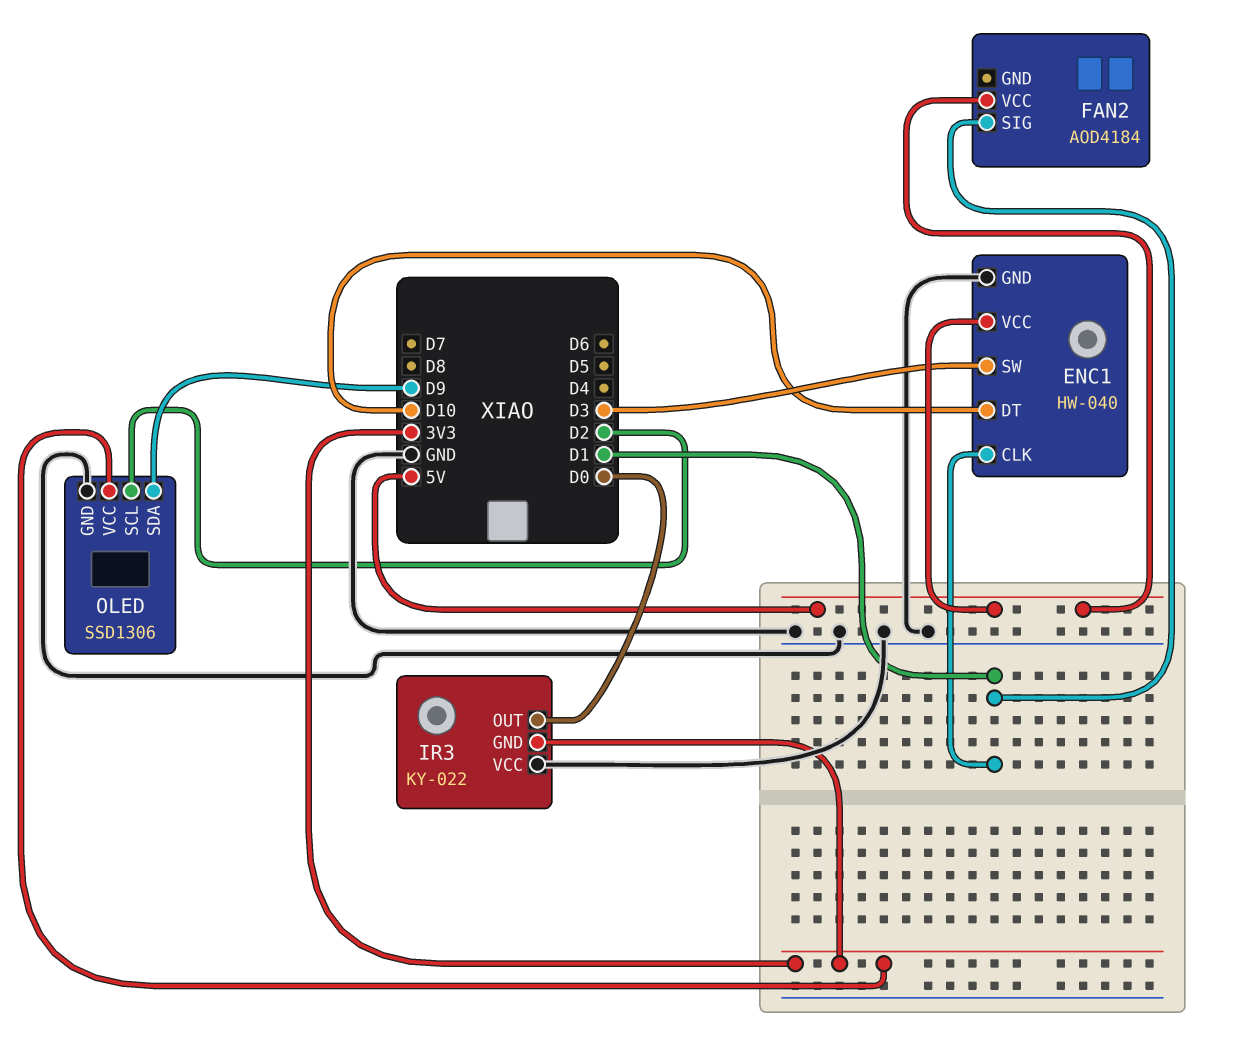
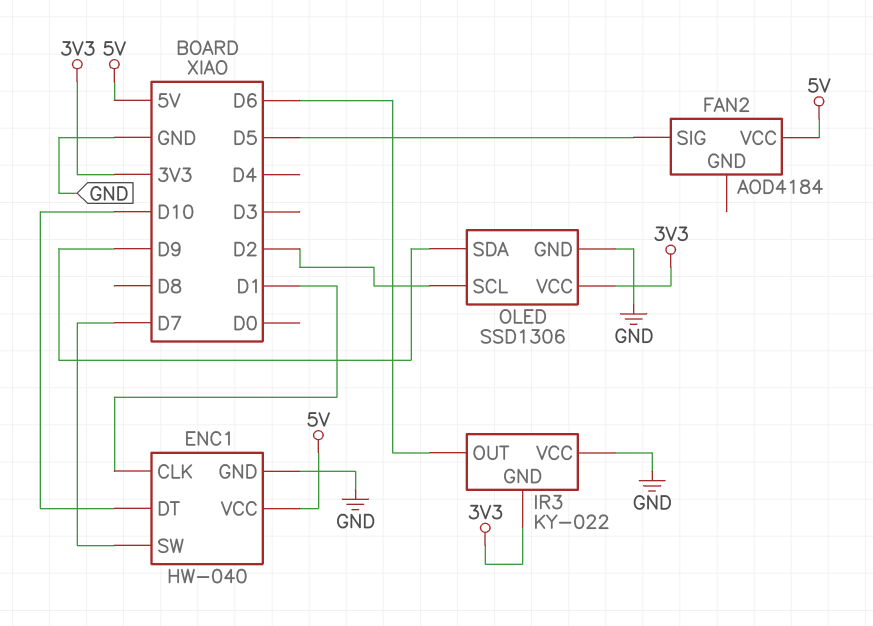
ENC1 pin SW: D3 -> D7
FAN2 pin SIG: D1 -> D5
IR3 pin OUT: D0 -> D6

